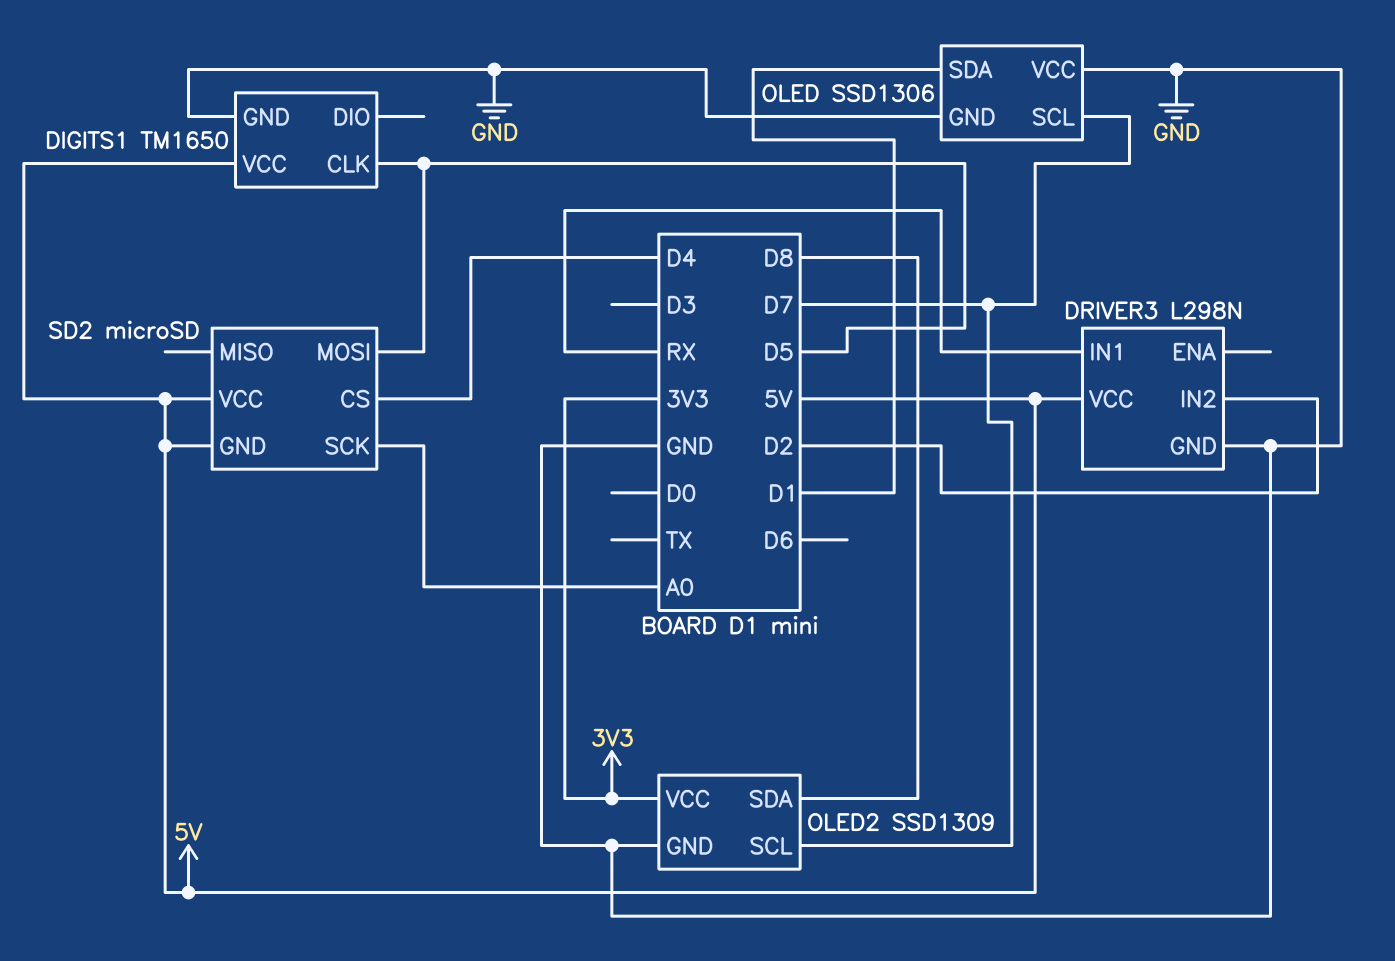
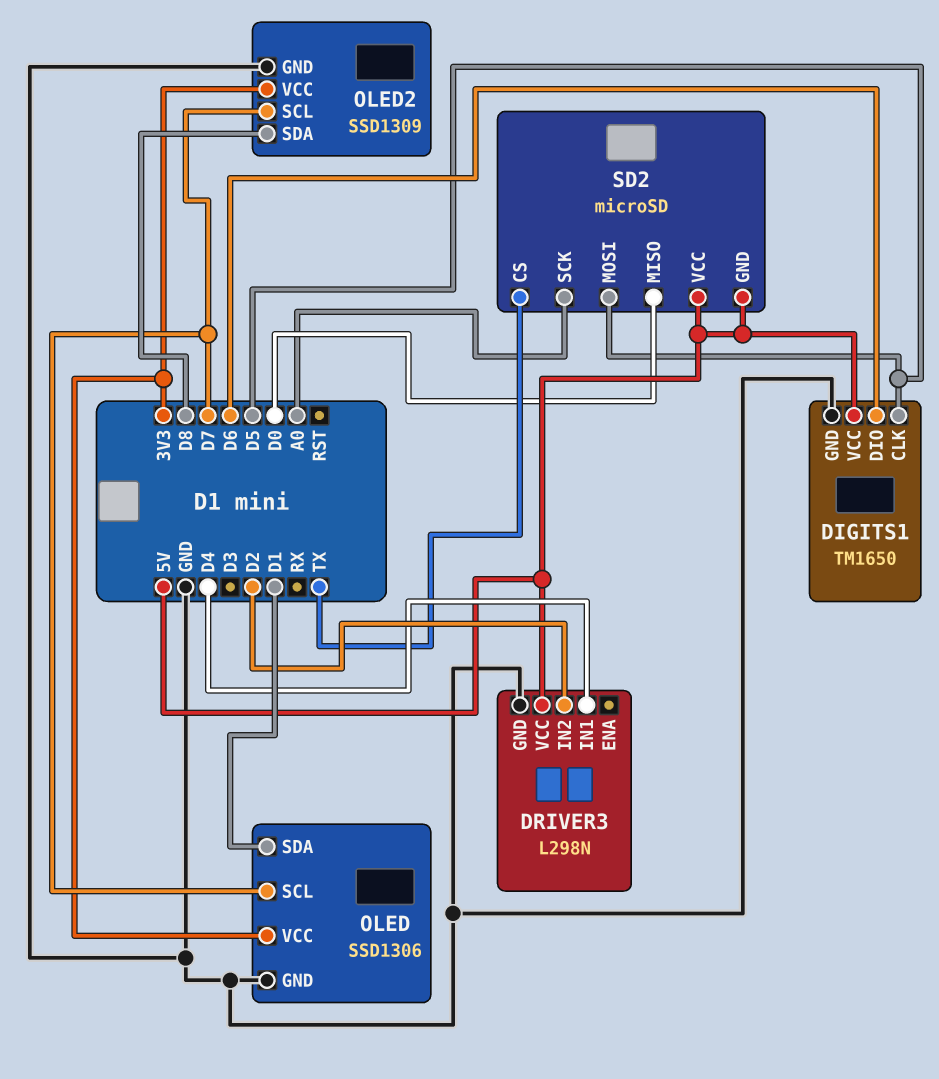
DIGITS1 pin DIO: none -> D6
DRIVER3 pin IN1: RX -> D4
OLED pin VCC: GND -> 3V3
SD2 pin CS: D4 -> TX
SD2 pin MISO: none -> D0

